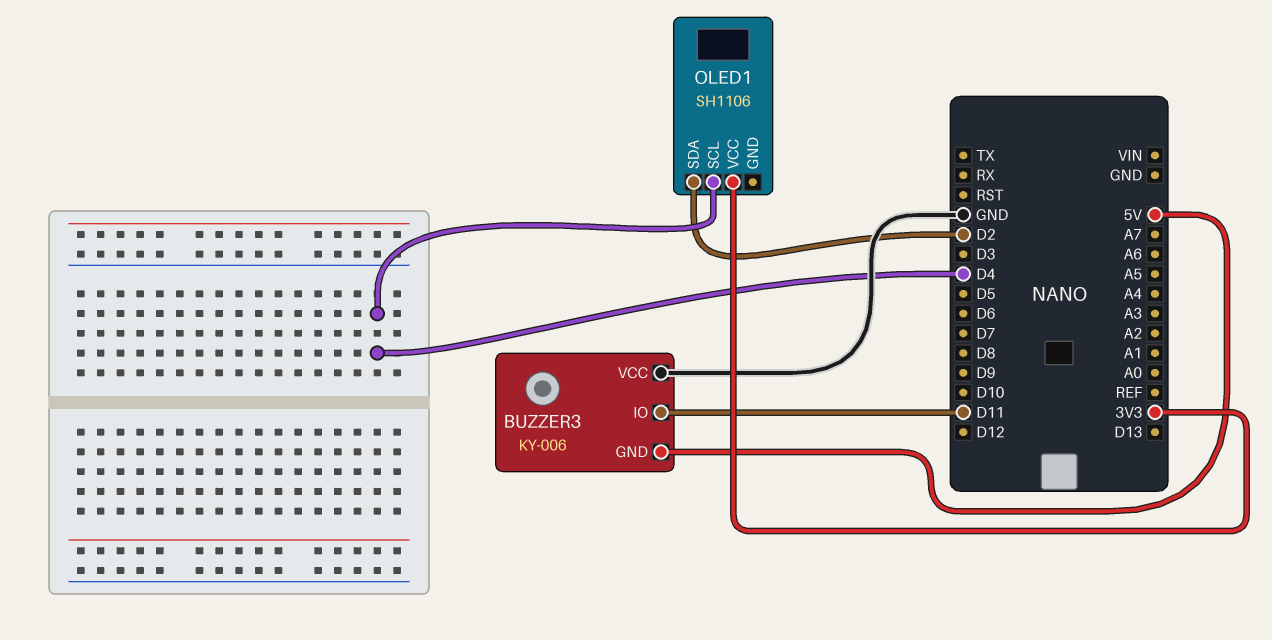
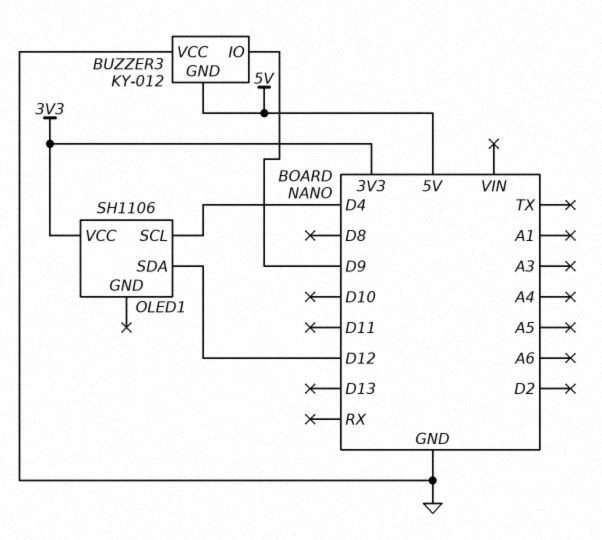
BUZZER3: KY-006 -> KY-012
BUZZER3 pin IO: D11 -> D9
OLED1 pin SDA: D2 -> D12

